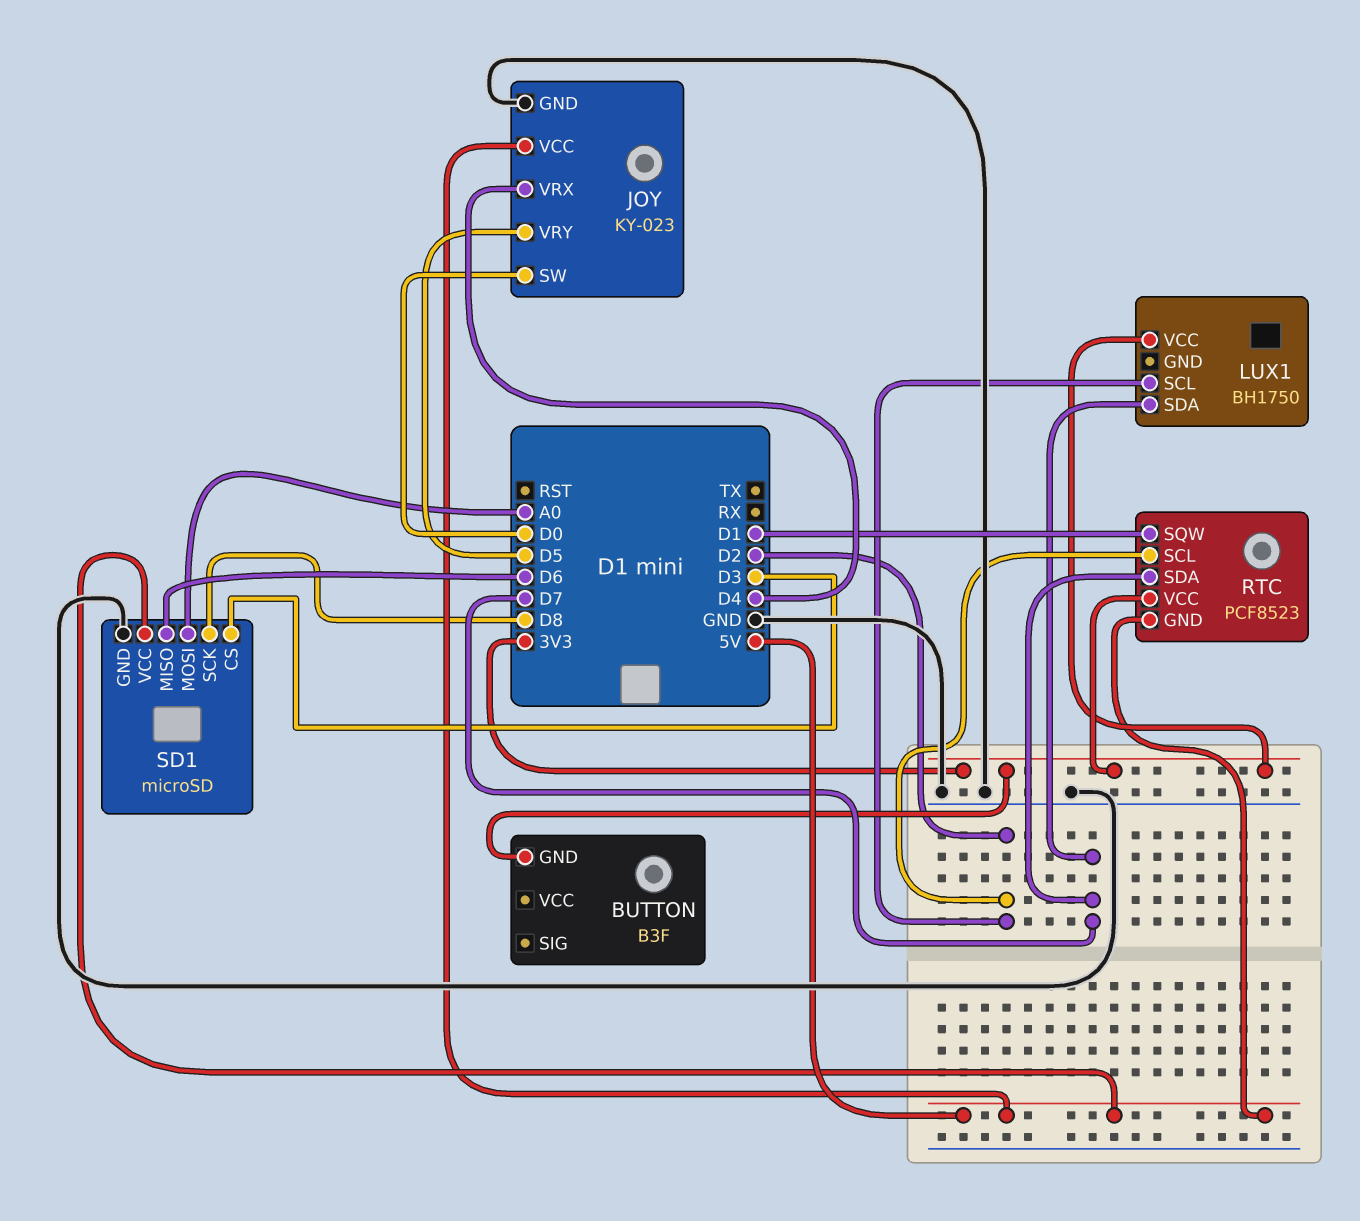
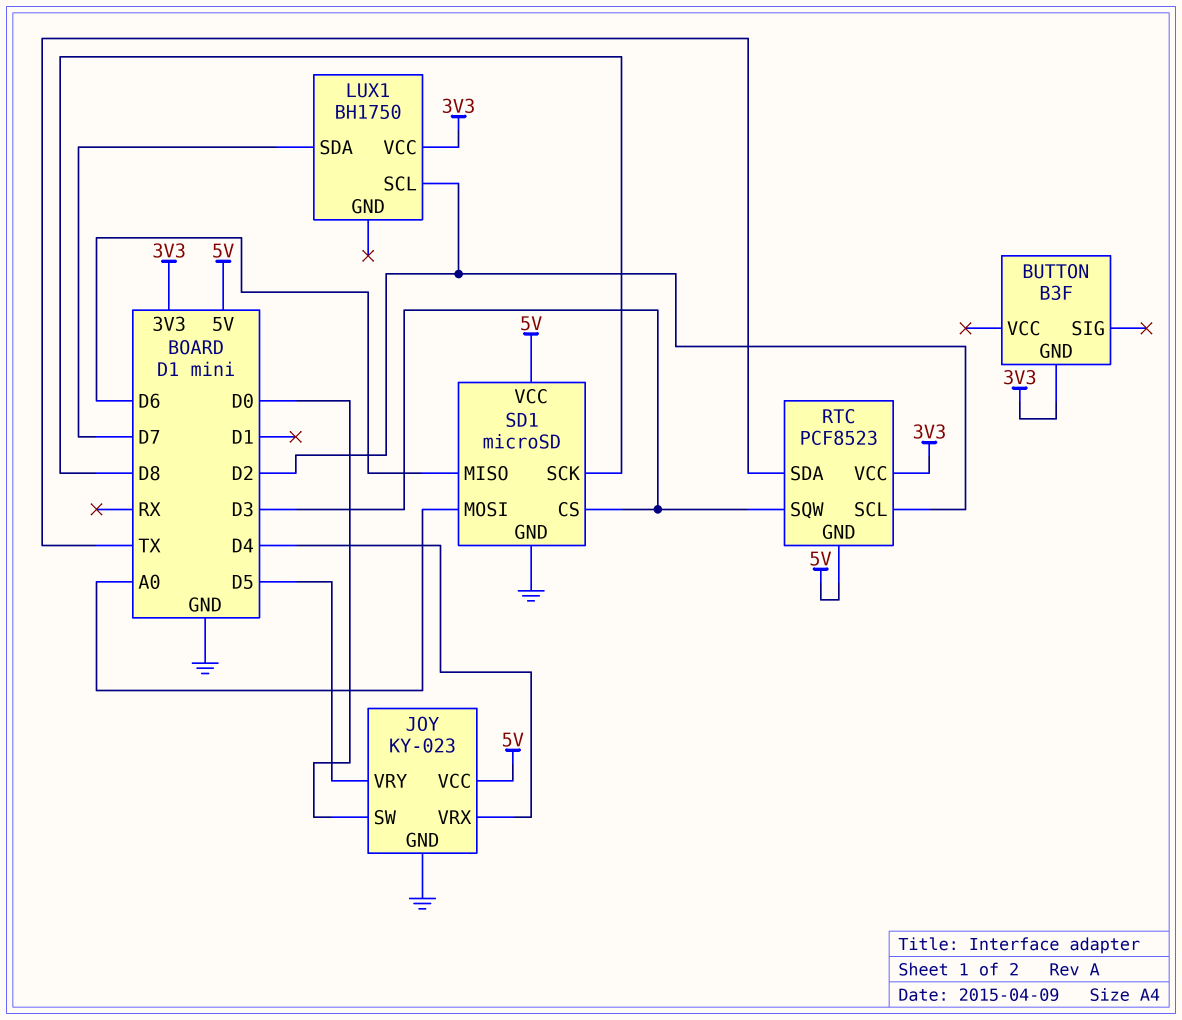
RTC pin SDA: D7 -> TX
RTC pin SQW: D1 -> D3

